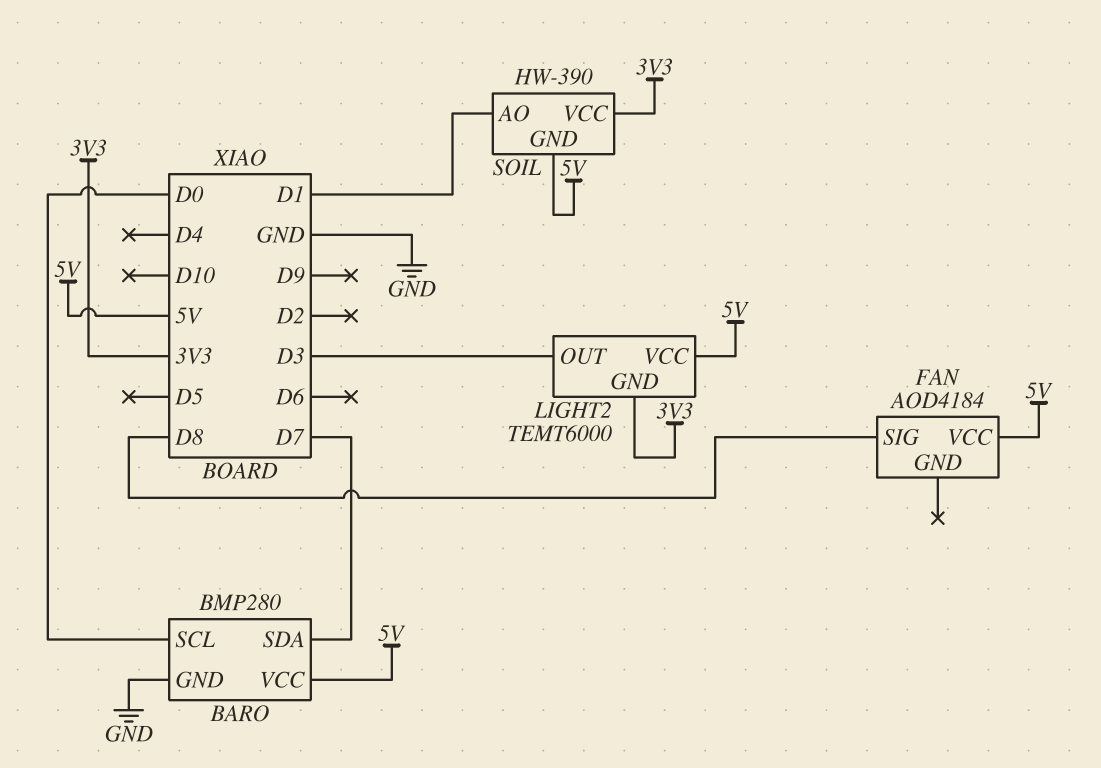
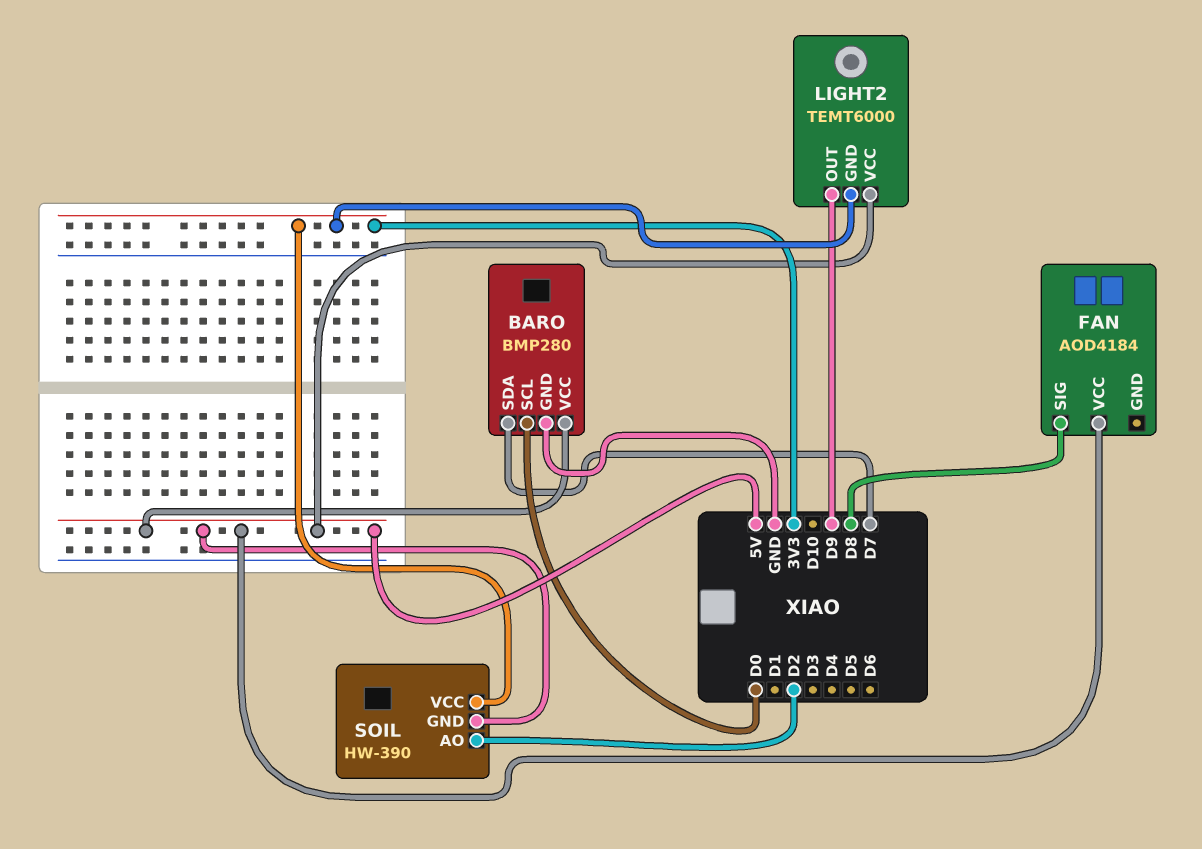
LIGHT2 pin OUT: D3 -> D9
SOIL pin AO: D1 -> D2

